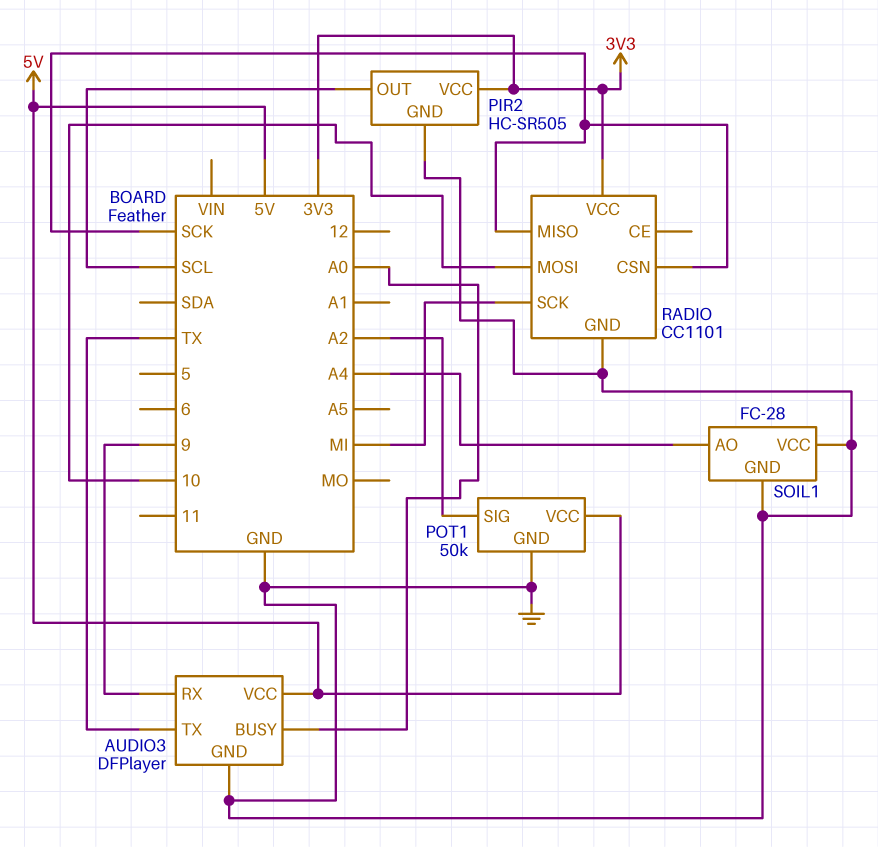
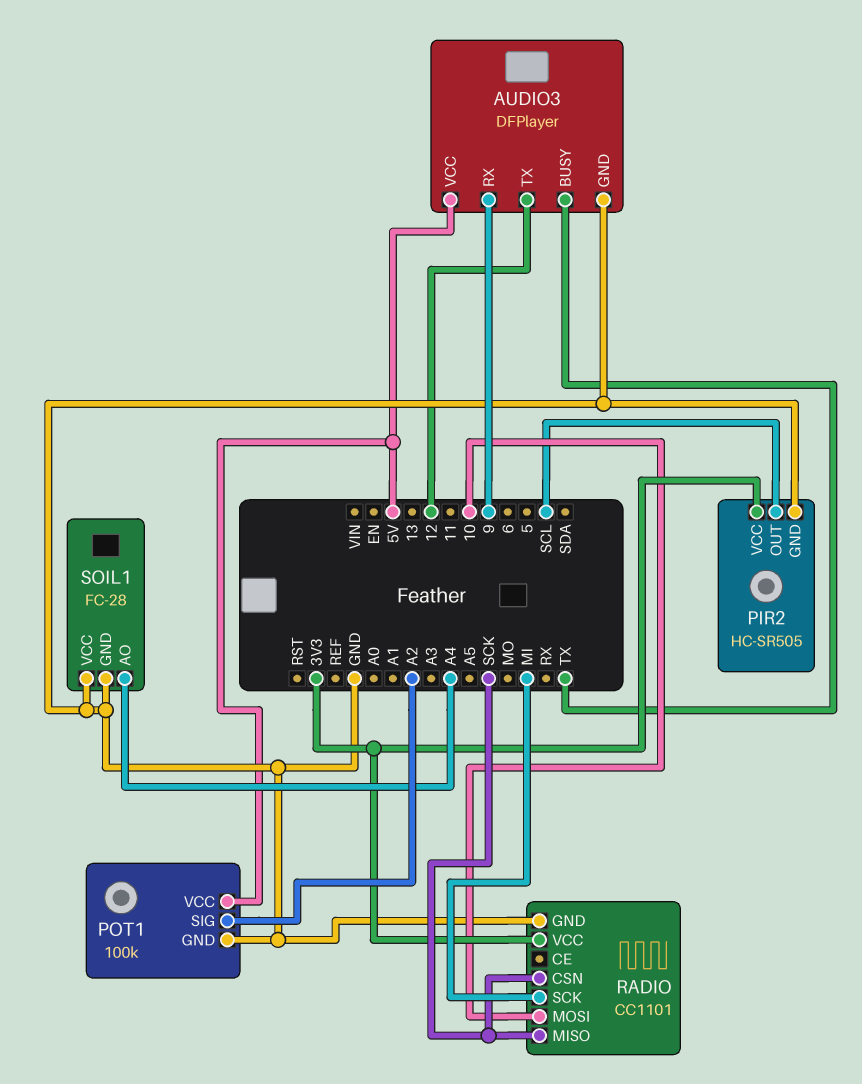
AUDIO3 pin BUSY: A0 -> TX
AUDIO3 pin TX: TX -> 12
POT1: 50k -> 100k

